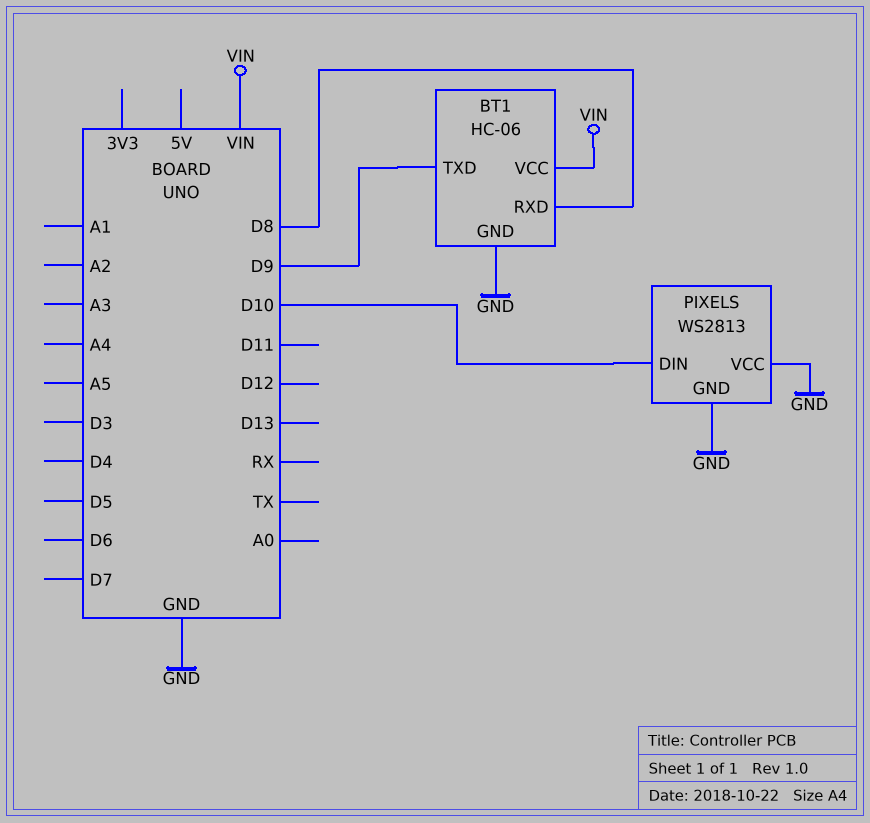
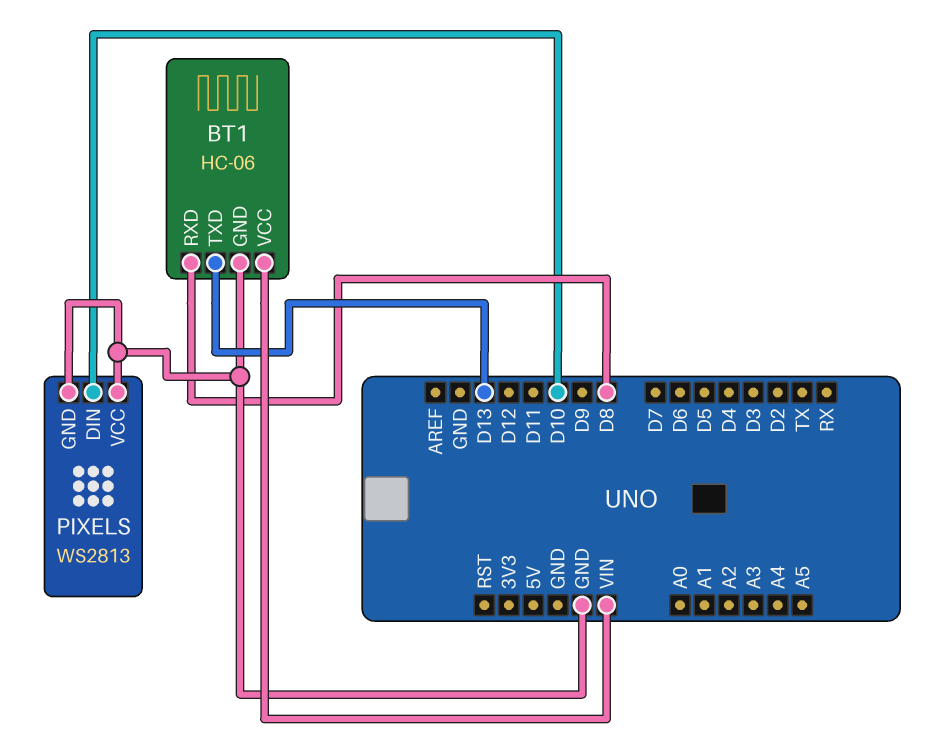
BT1 pin TXD: D9 -> D13

